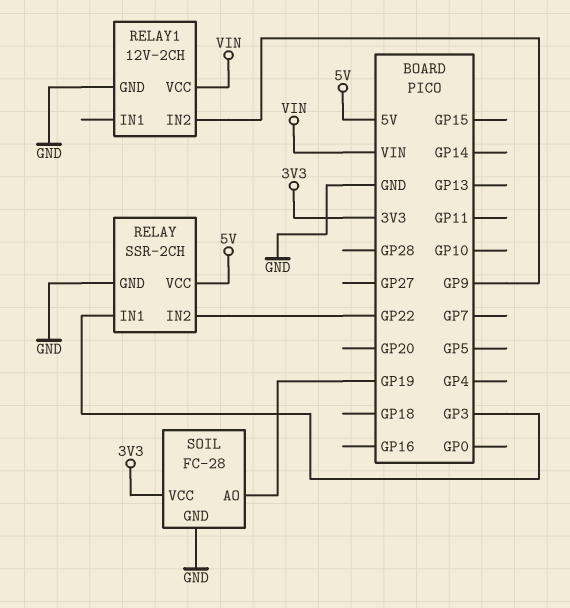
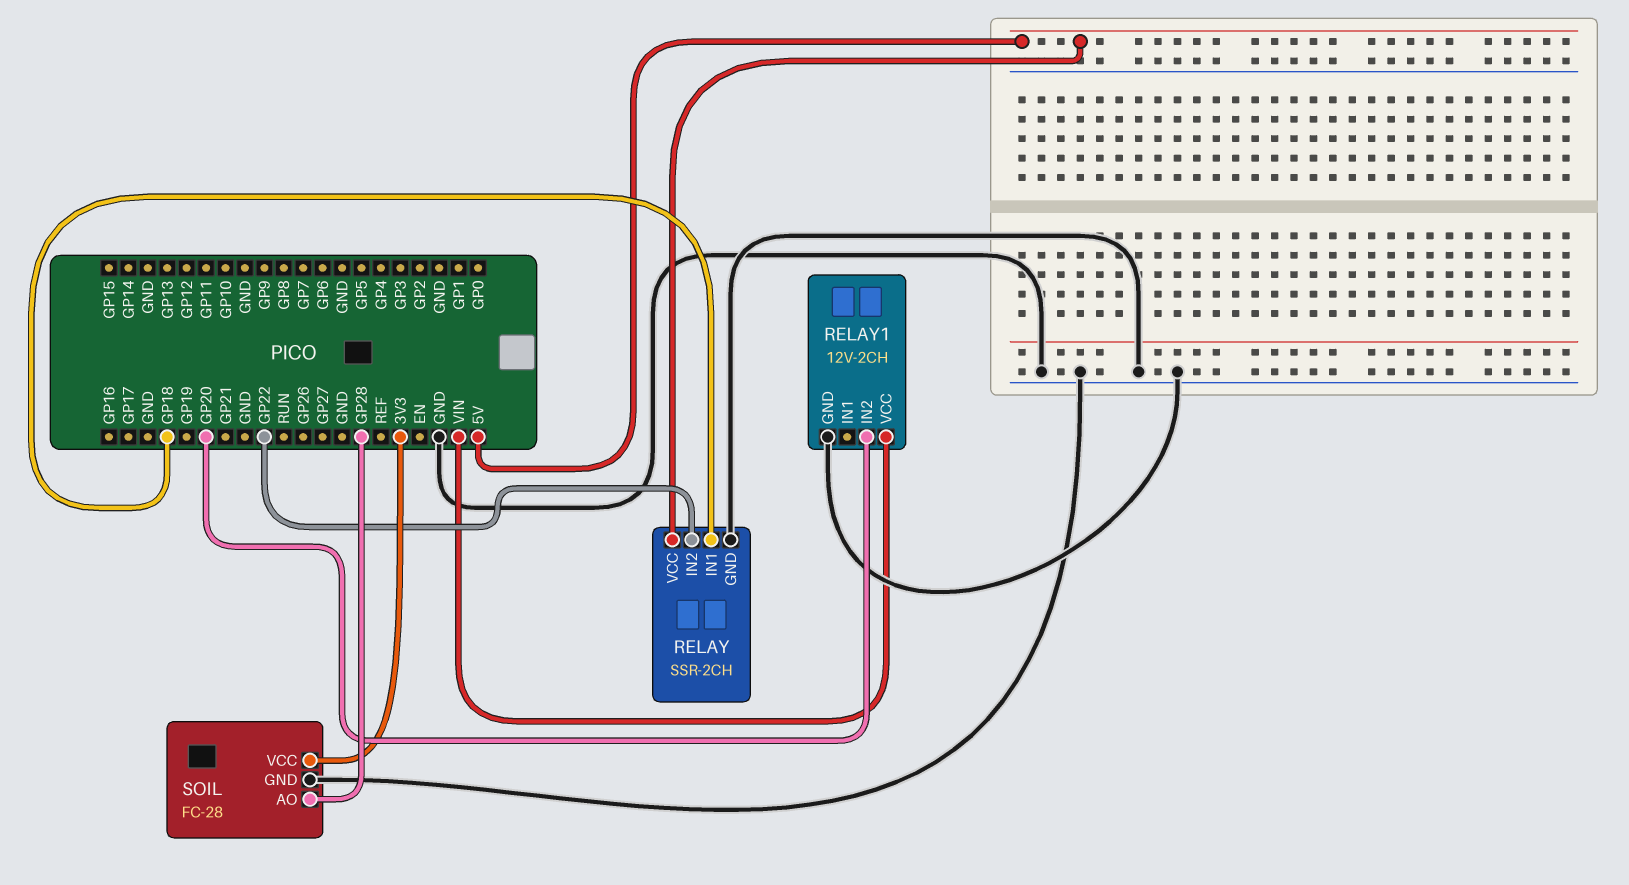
RELAY pin IN1: GP3 -> GP18
RELAY1 pin IN2: GP9 -> GP20
SOIL pin AO: GP19 -> GP28

